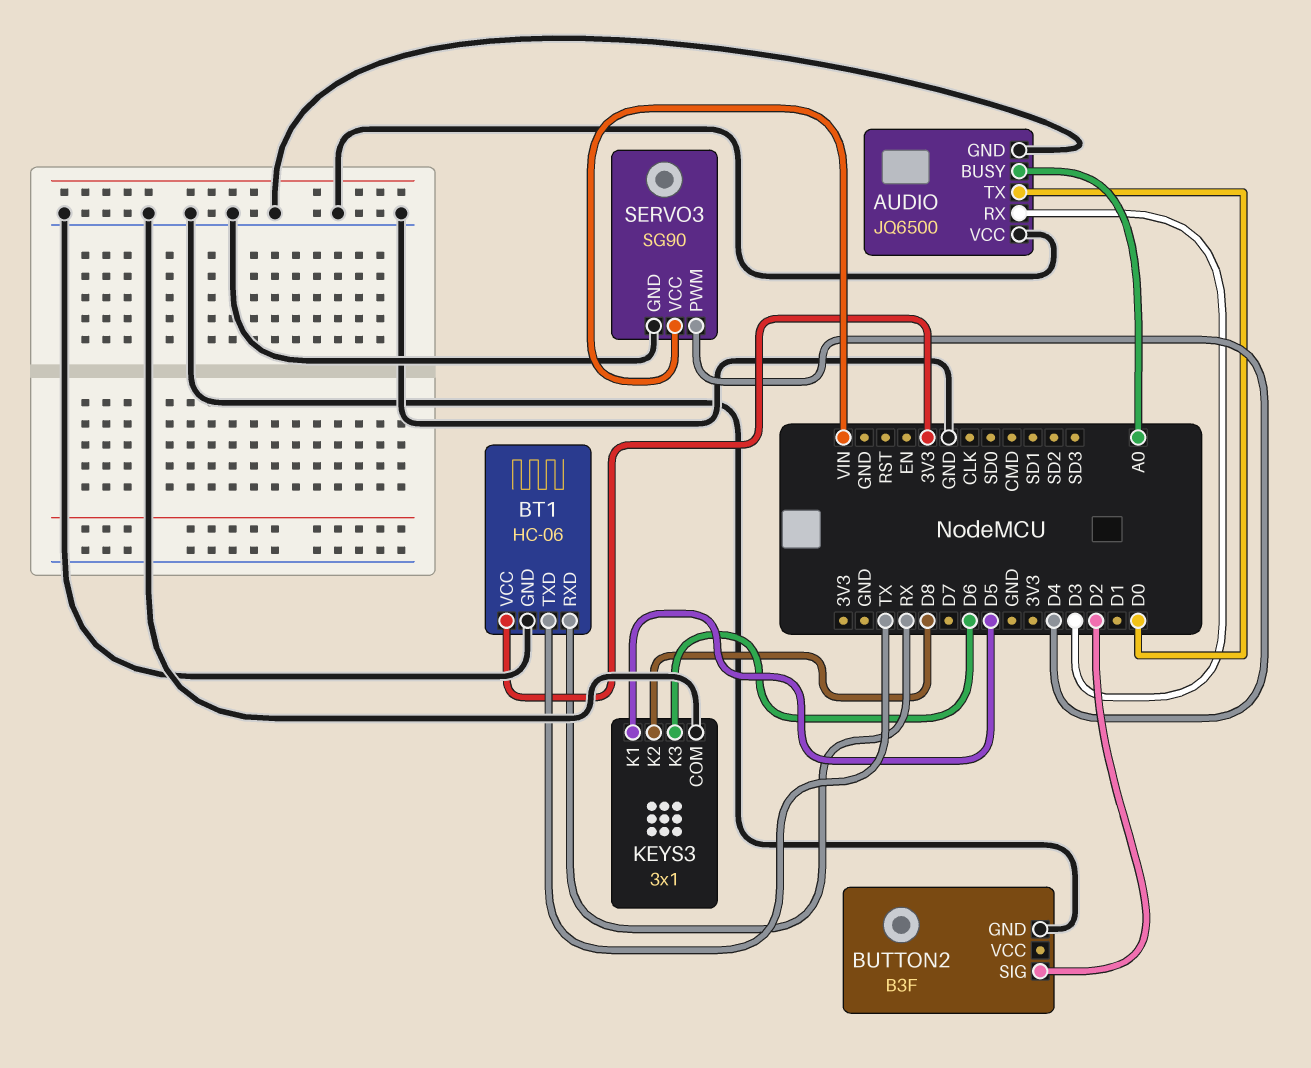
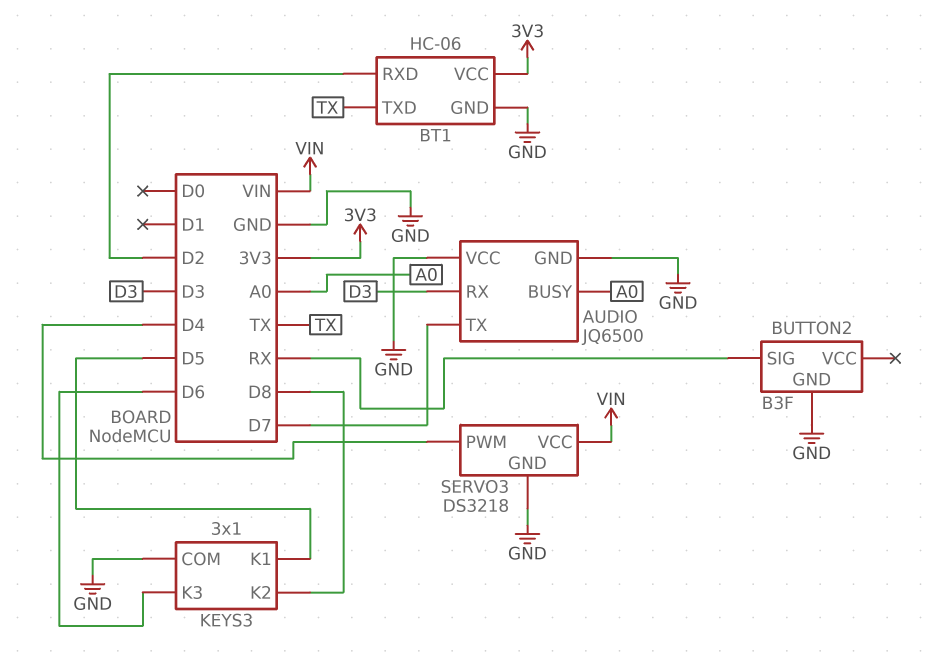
AUDIO pin TX: D0 -> D7
BT1 pin RXD: RX -> D2
BUTTON2 pin SIG: D2 -> RX
SERVO3: SG90 -> DS3218

